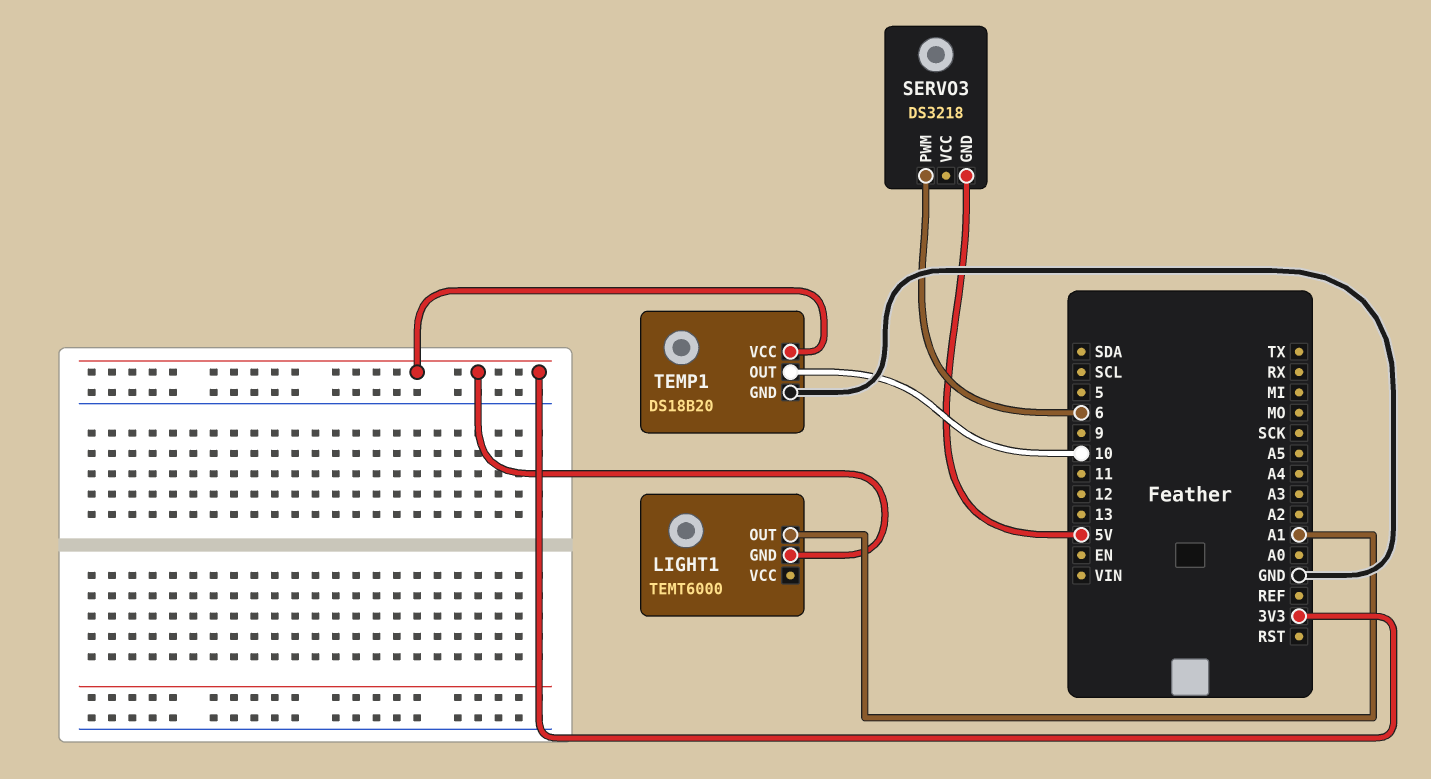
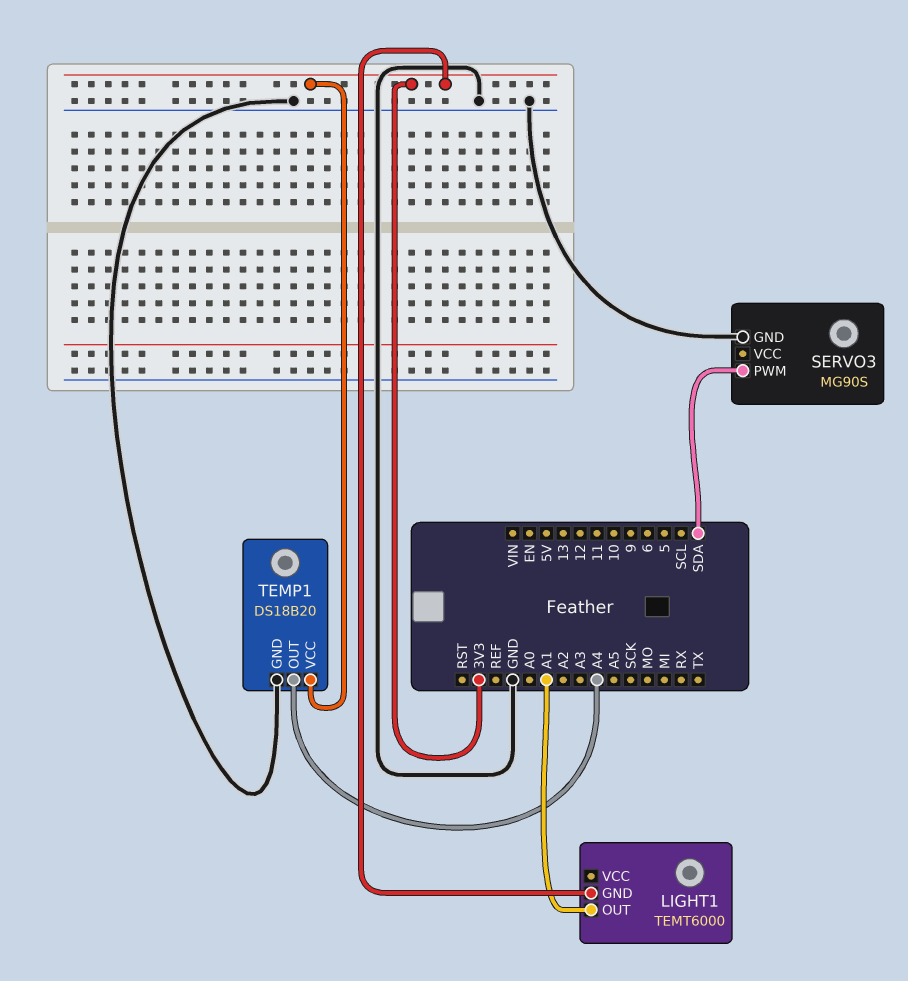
SERVO3: DS3218 -> MG90S
SERVO3 pin GND: 5V -> GND
SERVO3 pin PWM: 6 -> SDA
TEMP1 pin OUT: 10 -> A4

